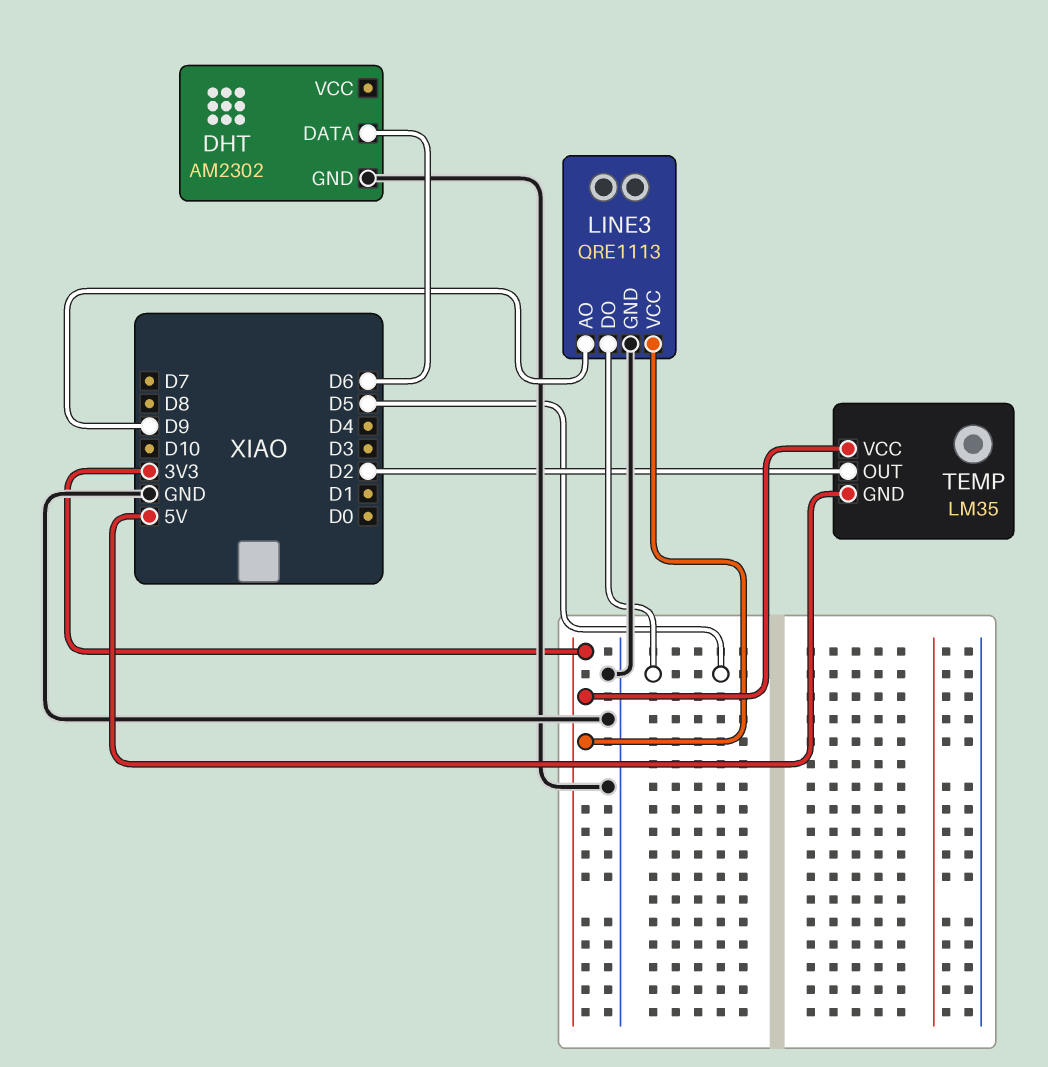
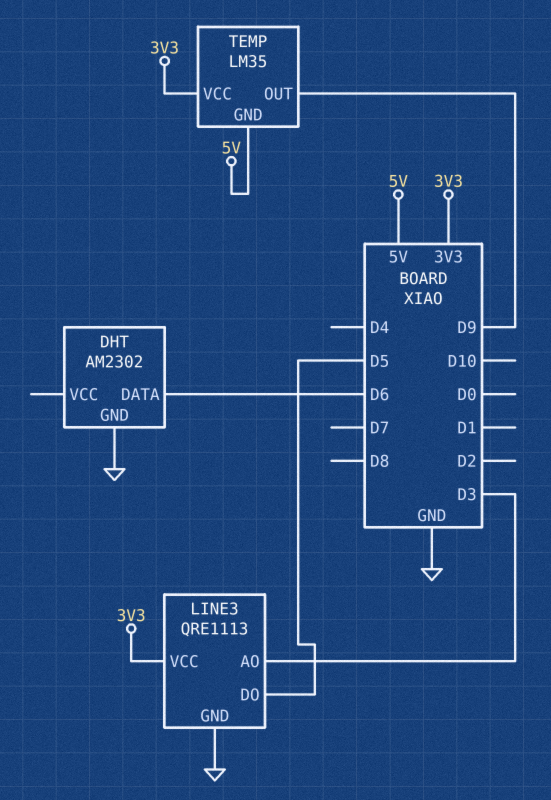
LINE3 pin AO: D9 -> D3
TEMP pin OUT: D2 -> D9

